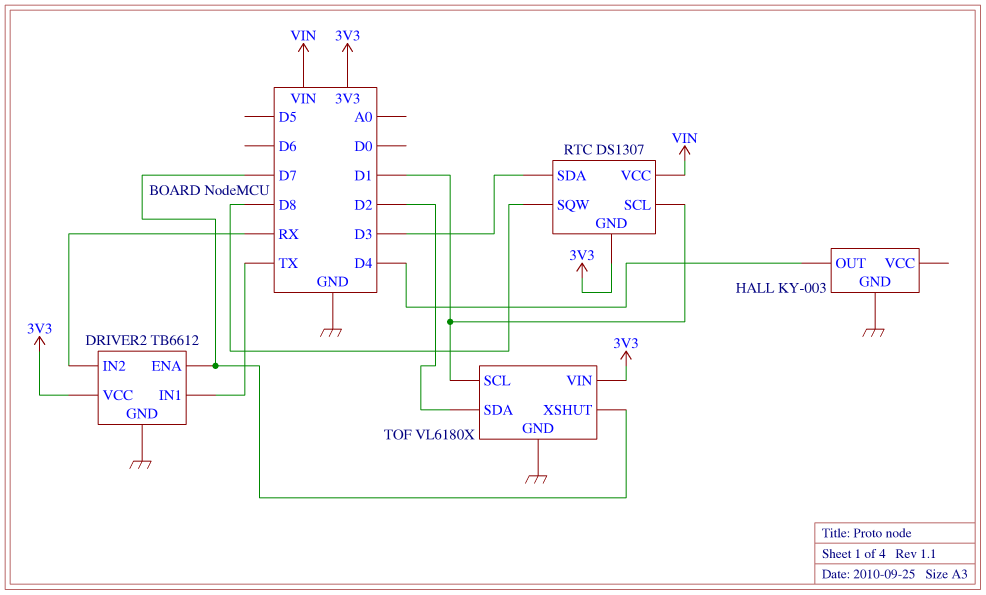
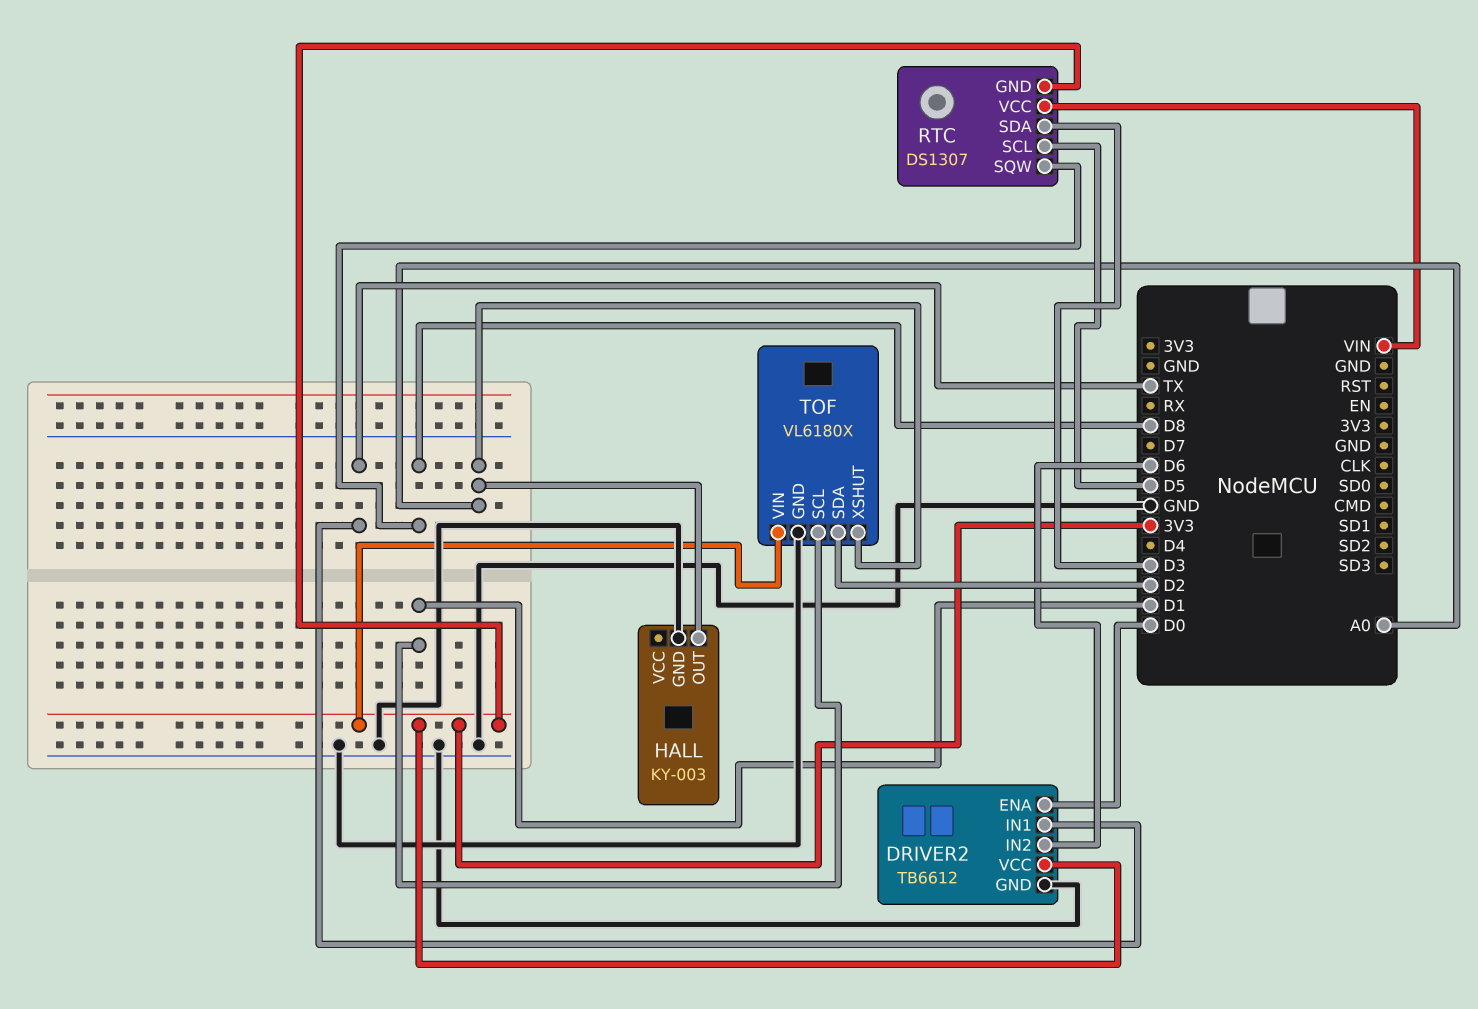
DRIVER2 pin ENA: D7 -> D0
DRIVER2 pin IN2: RX -> D6
HALL pin OUT: D4 -> A0
RTC pin SCL: D1 -> D5
TOF pin XSHUT: D7 -> A0

